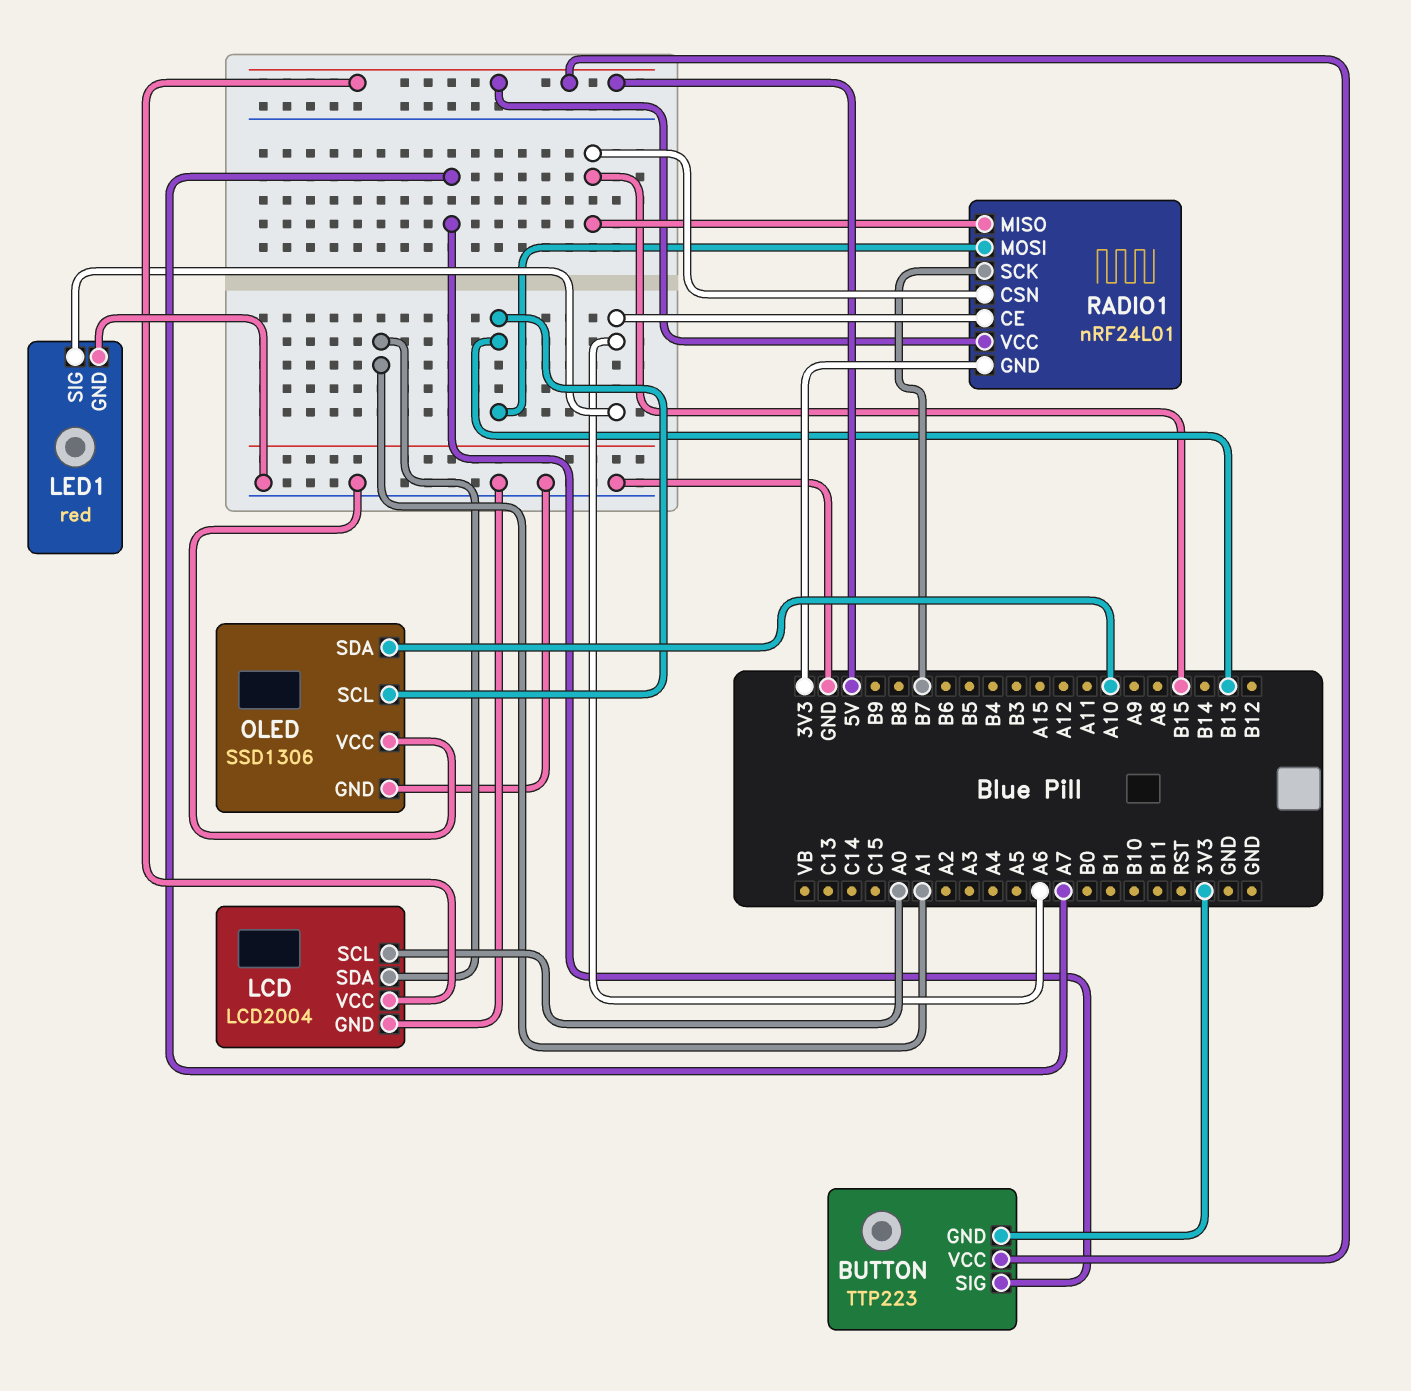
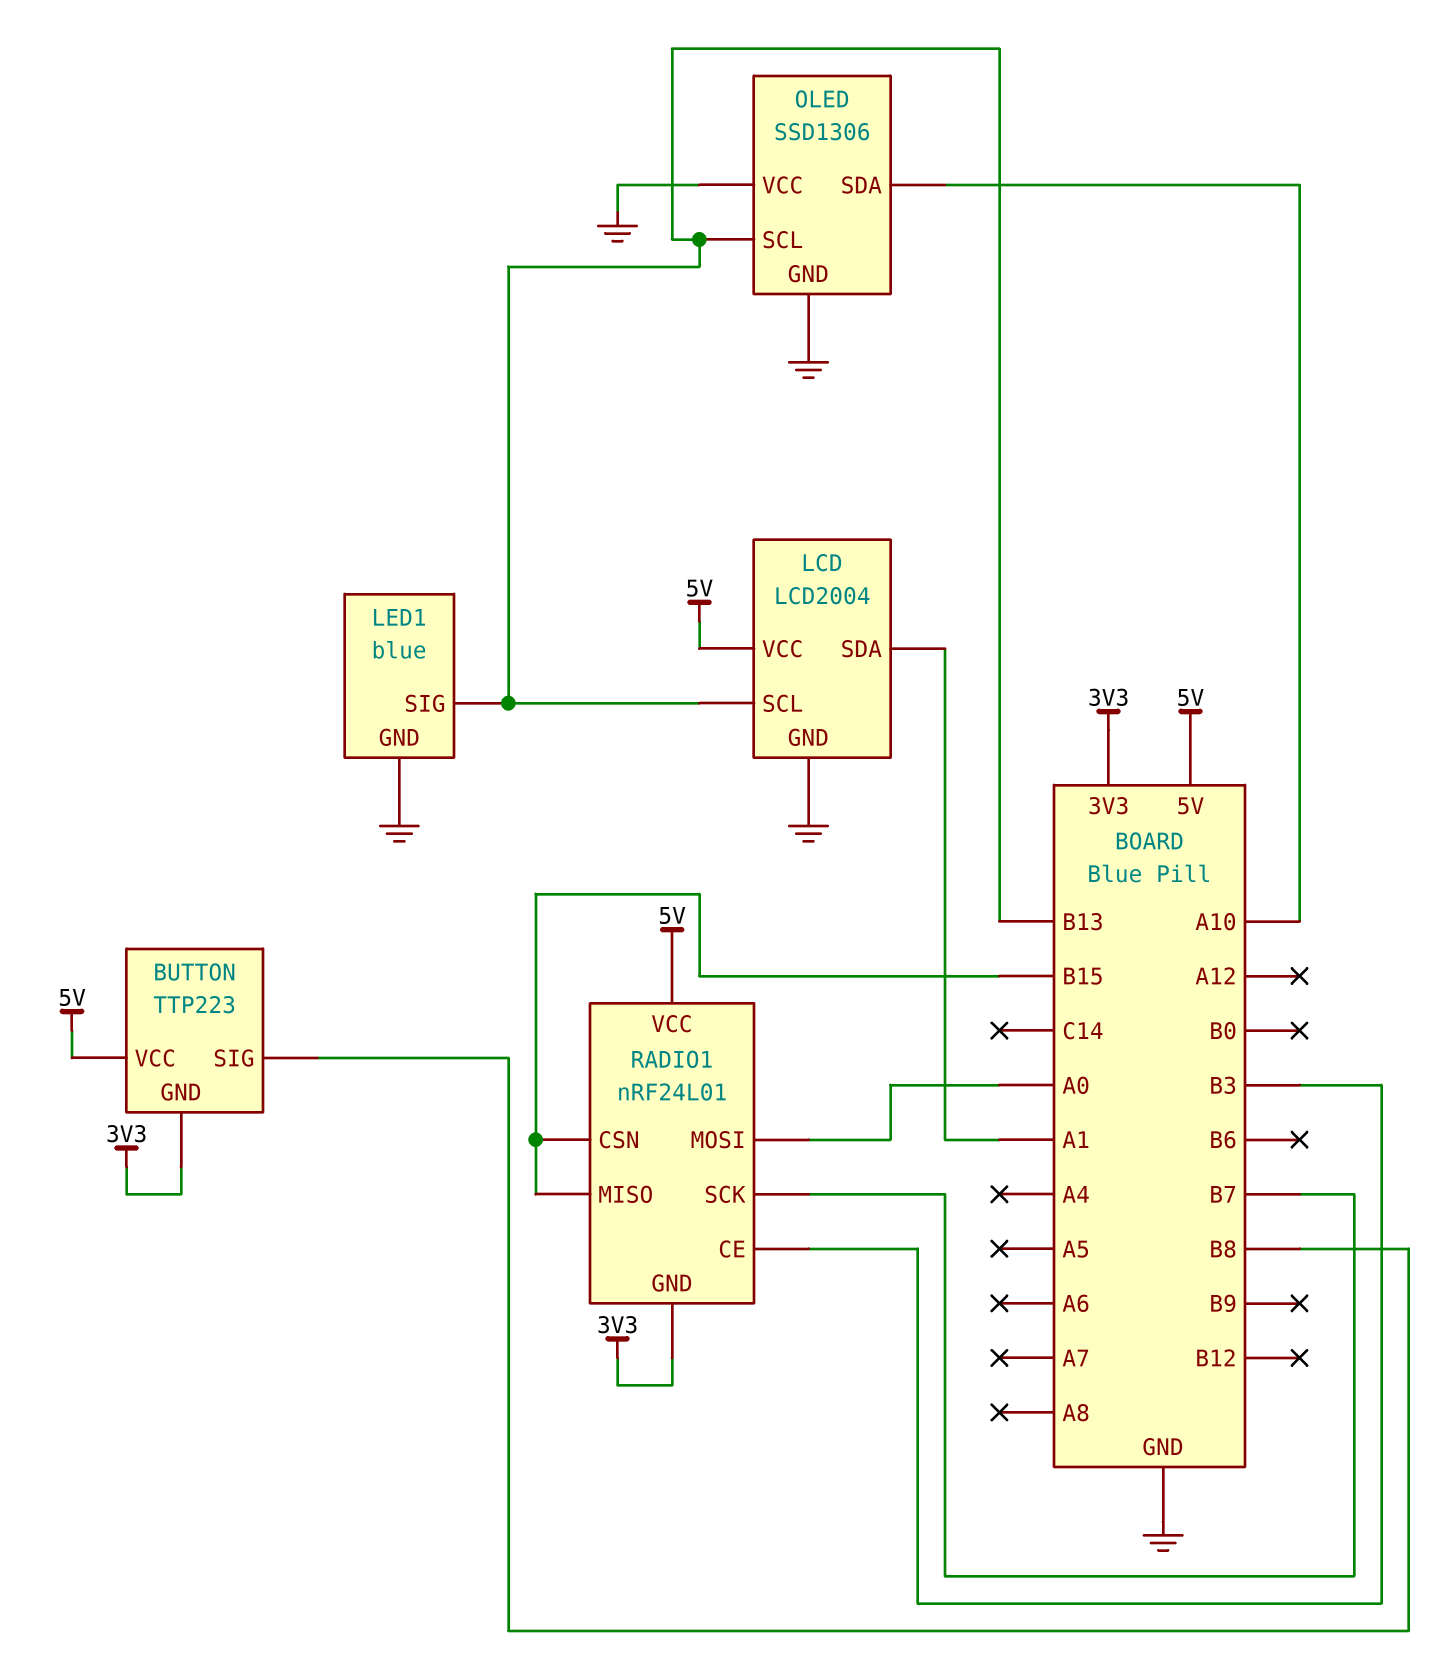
BUTTON pin SIG: A7 -> B8
LCD pin SCL: A0 -> B13
LED1: red -> blue
LED1 pin SIG: A6 -> B13
RADIO1 pin CE: A6 -> B3
RADIO1 pin MOSI: B13 -> A0

